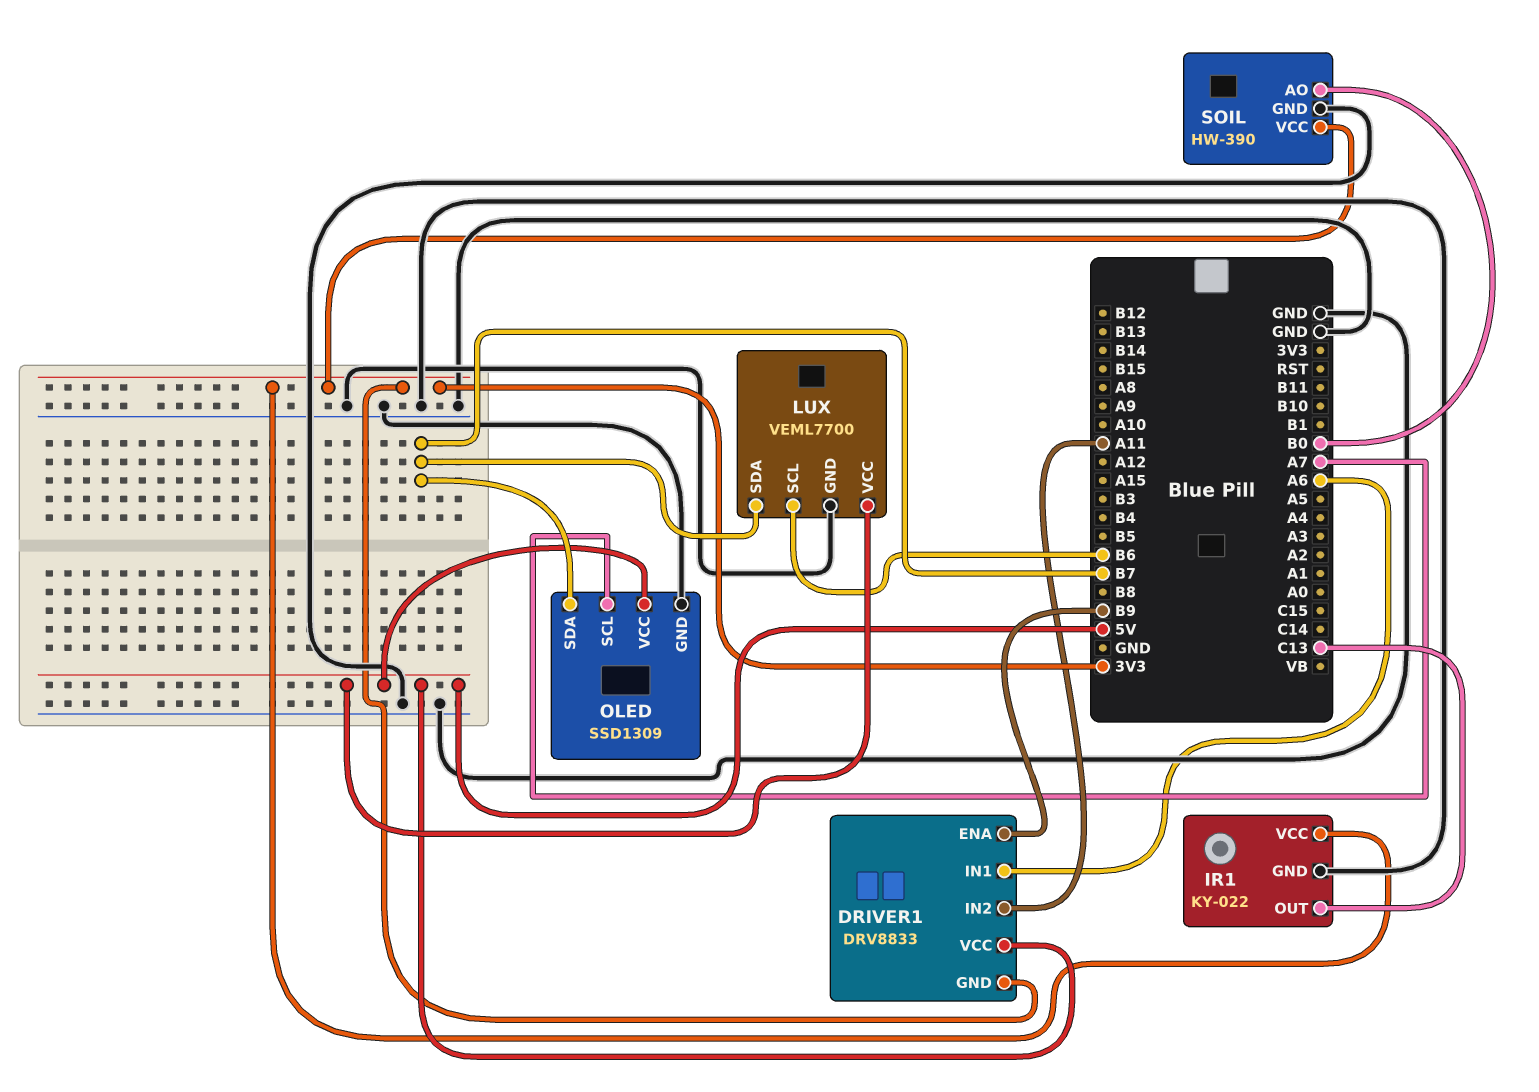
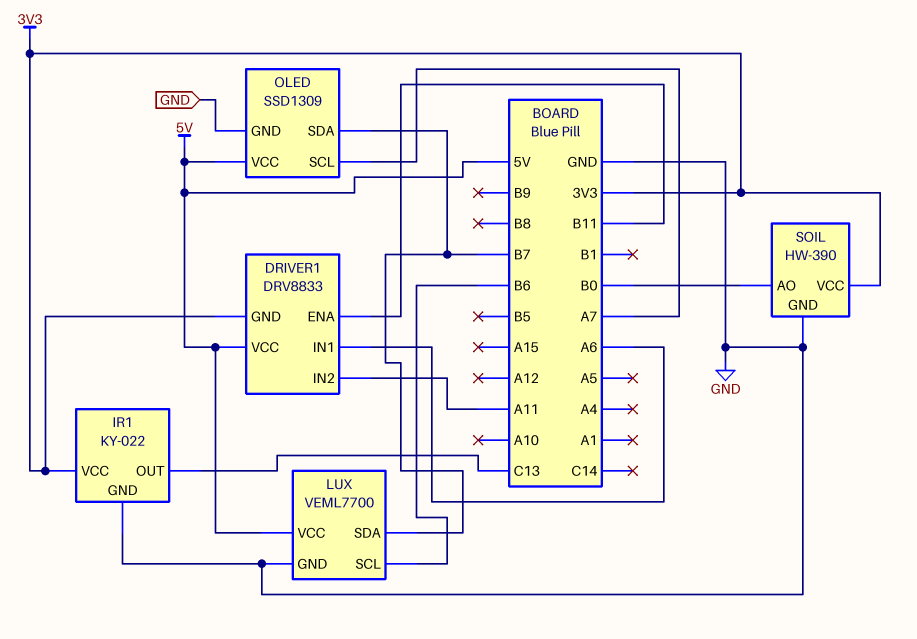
DRIVER1 pin ENA: B9 -> B11

